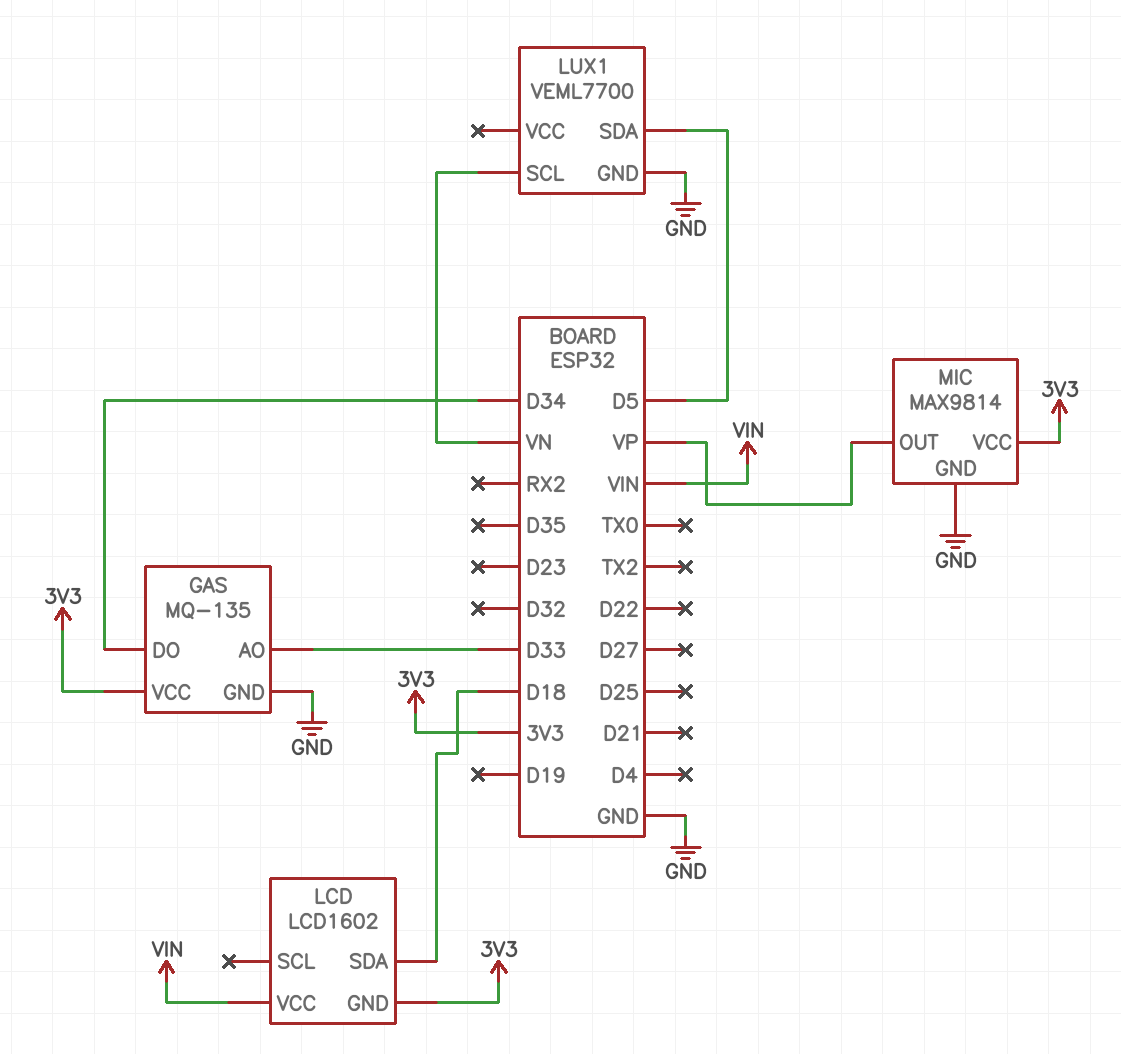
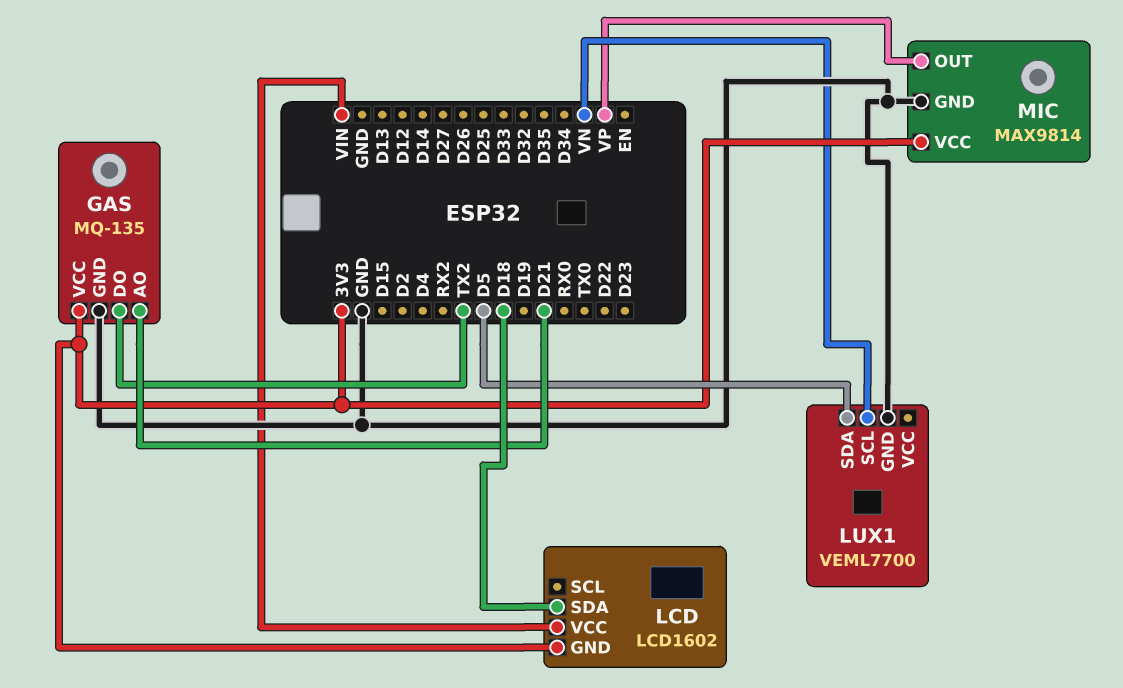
GAS pin AO: D33 -> D21
GAS pin DO: D34 -> TX2

